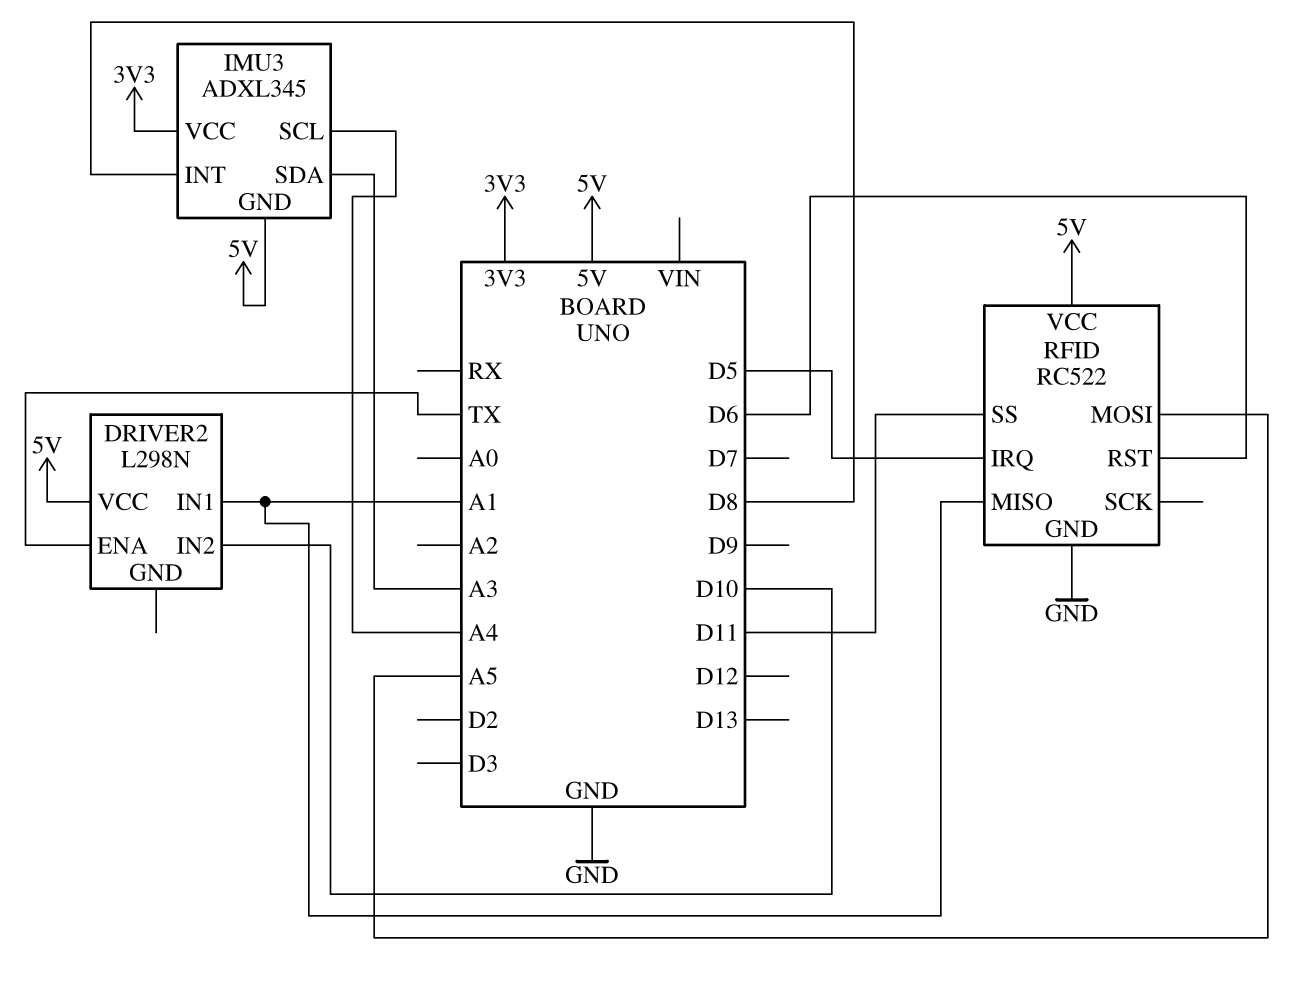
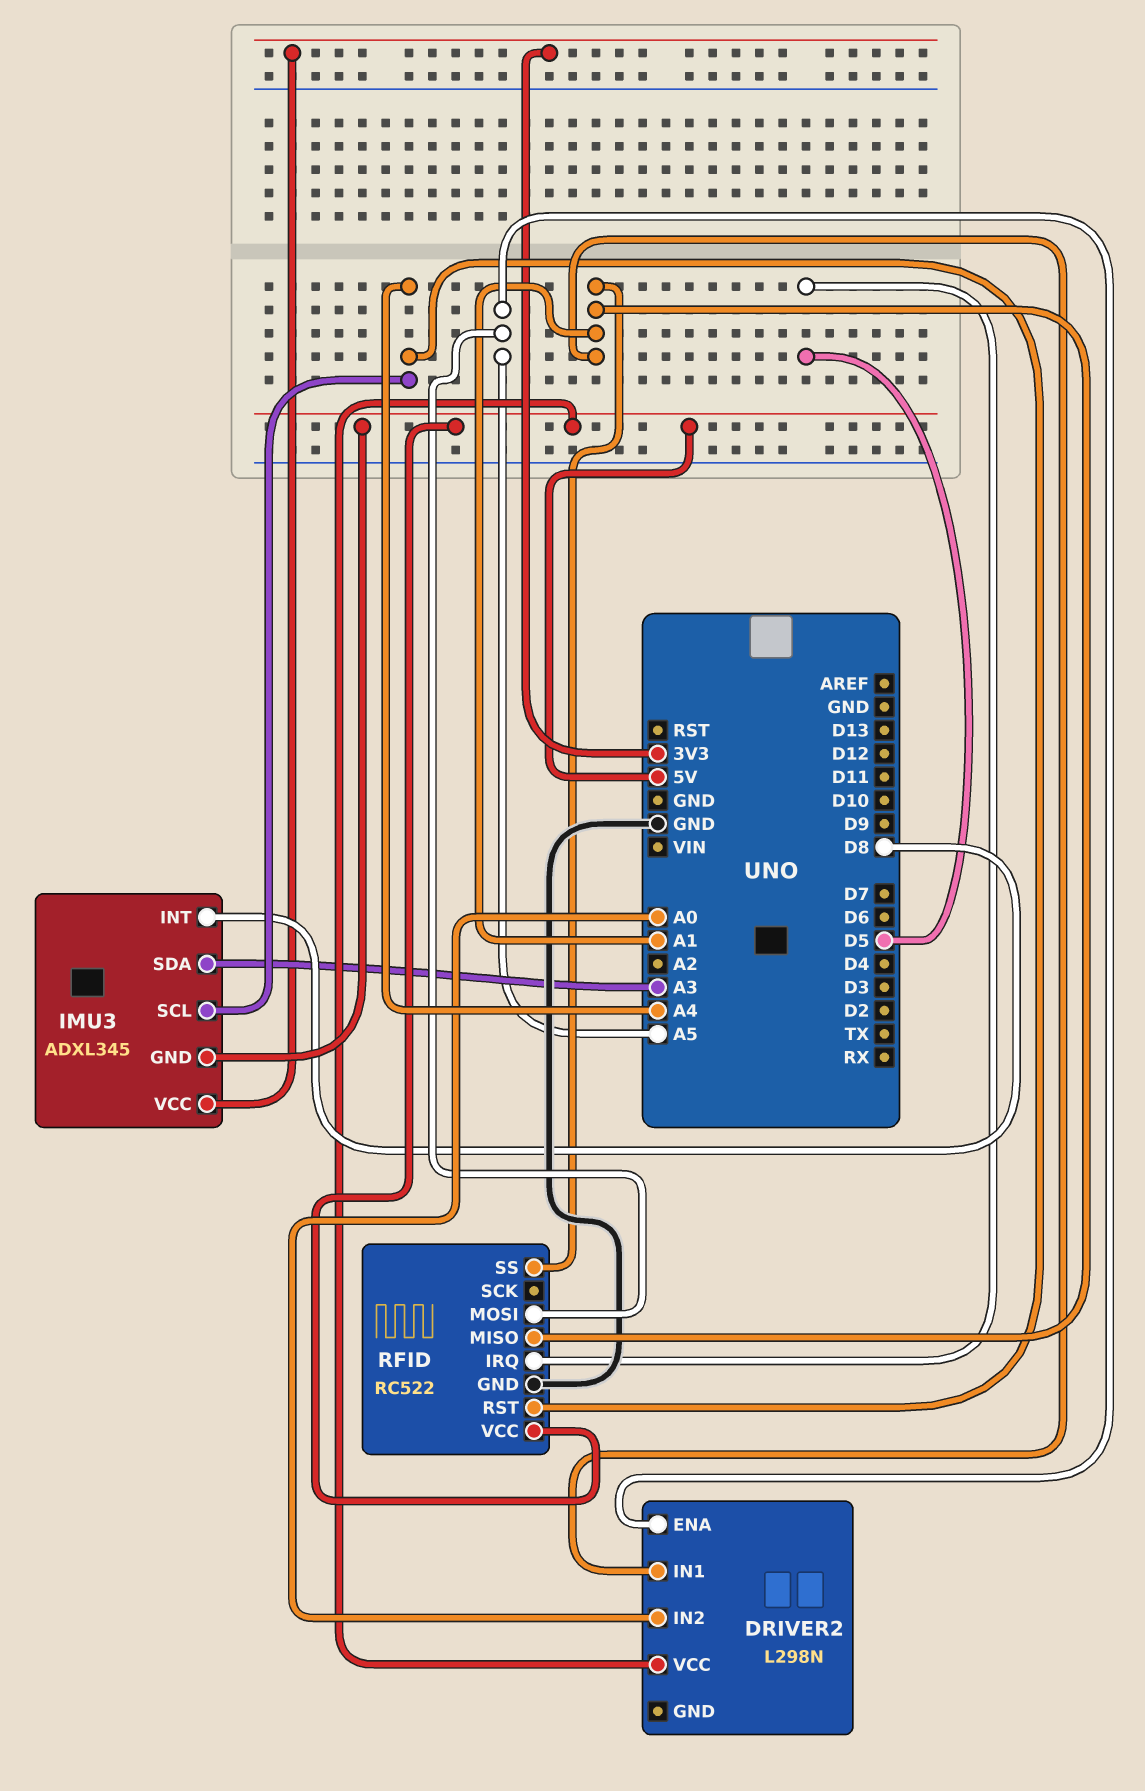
DRIVER2 pin ENA: TX -> A5
DRIVER2 pin IN2: D10 -> A0
RFID pin RST: D6 -> A4
RFID pin SS: D11 -> A1

